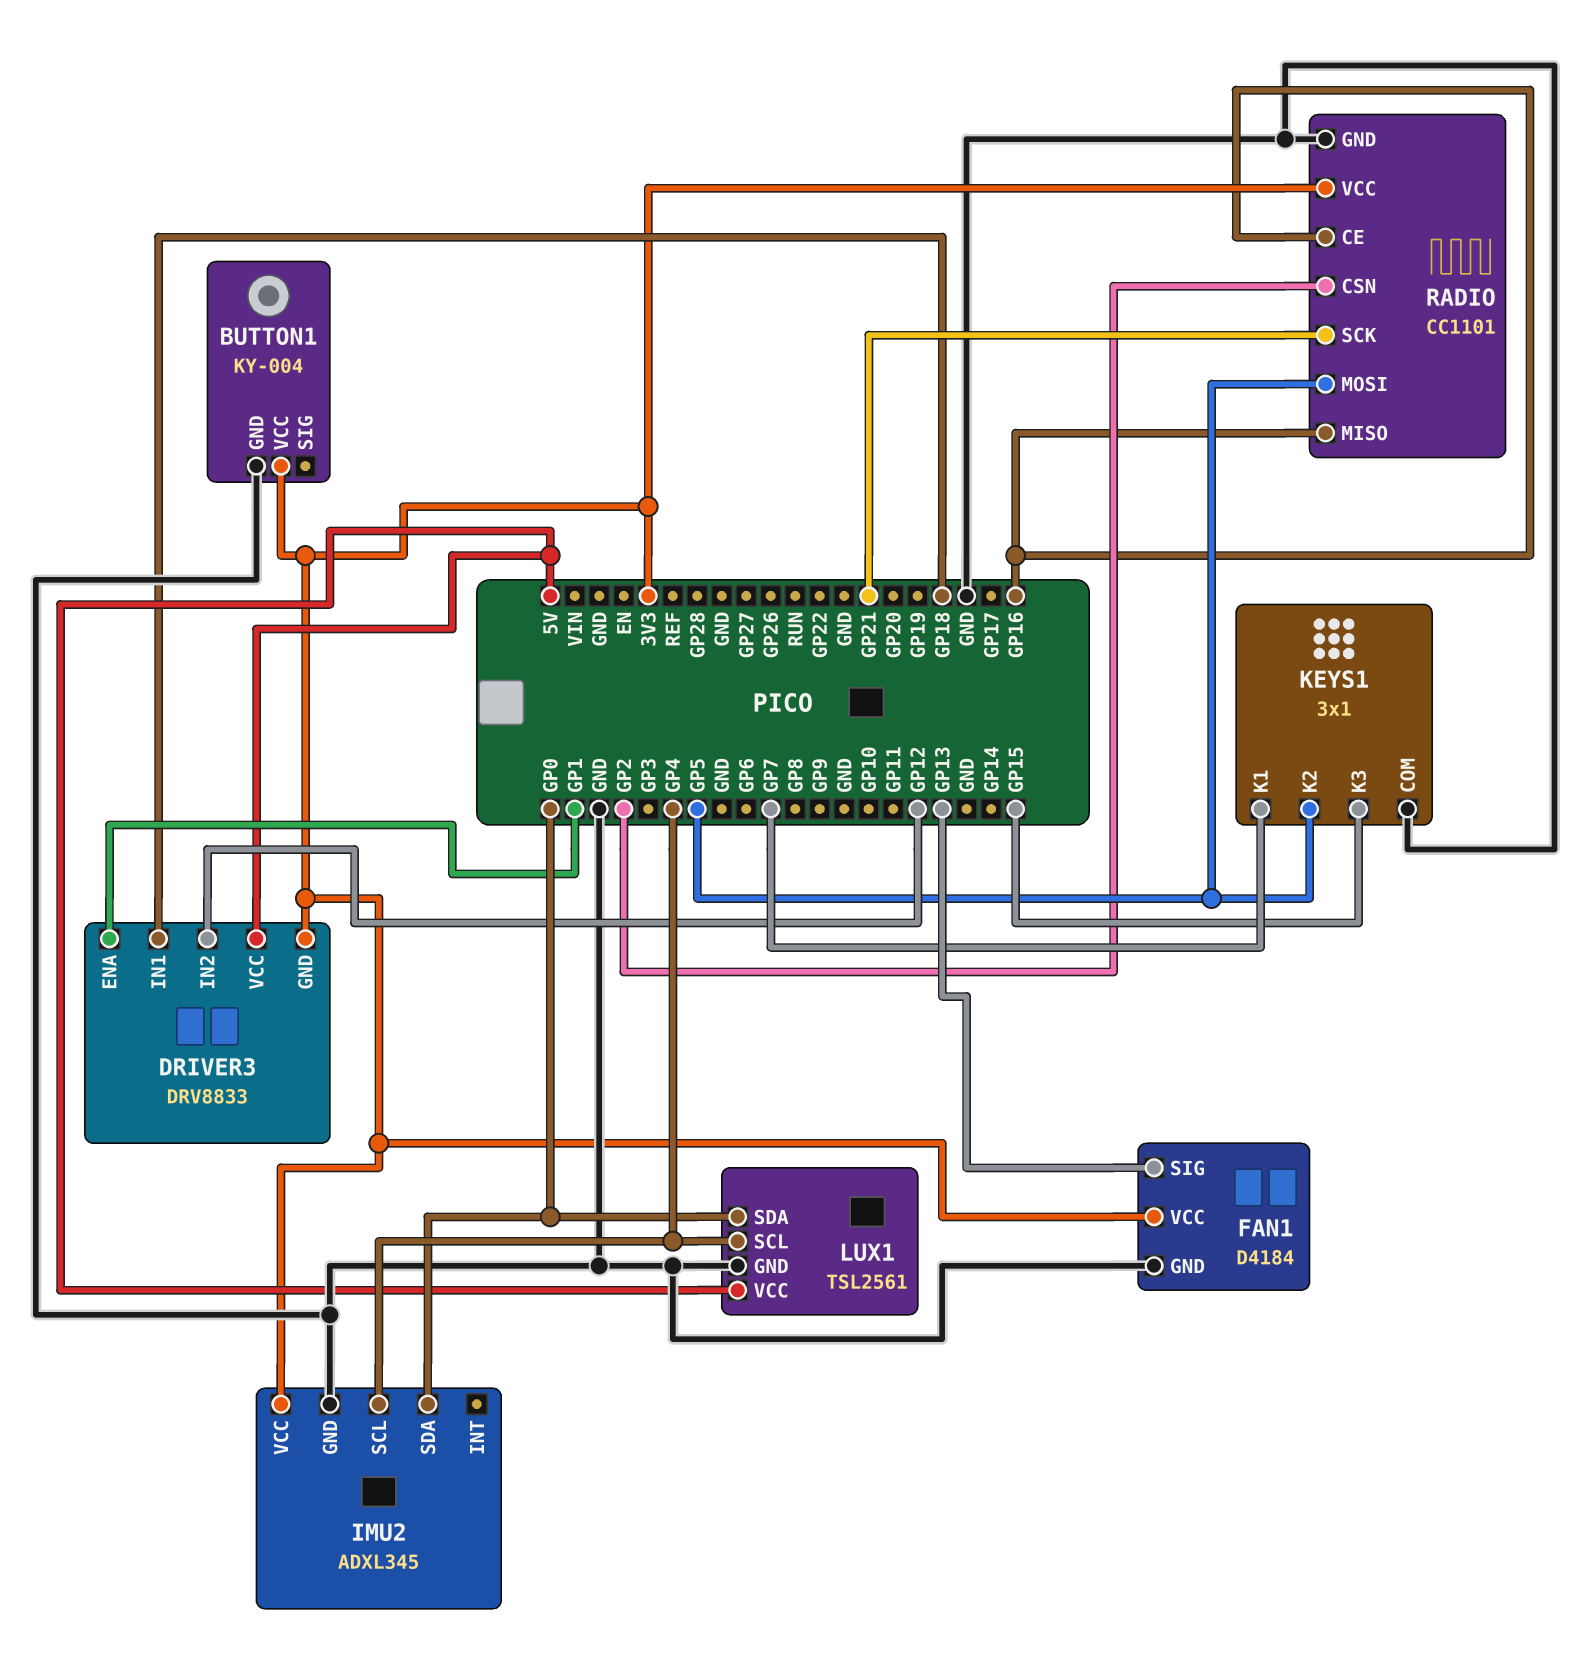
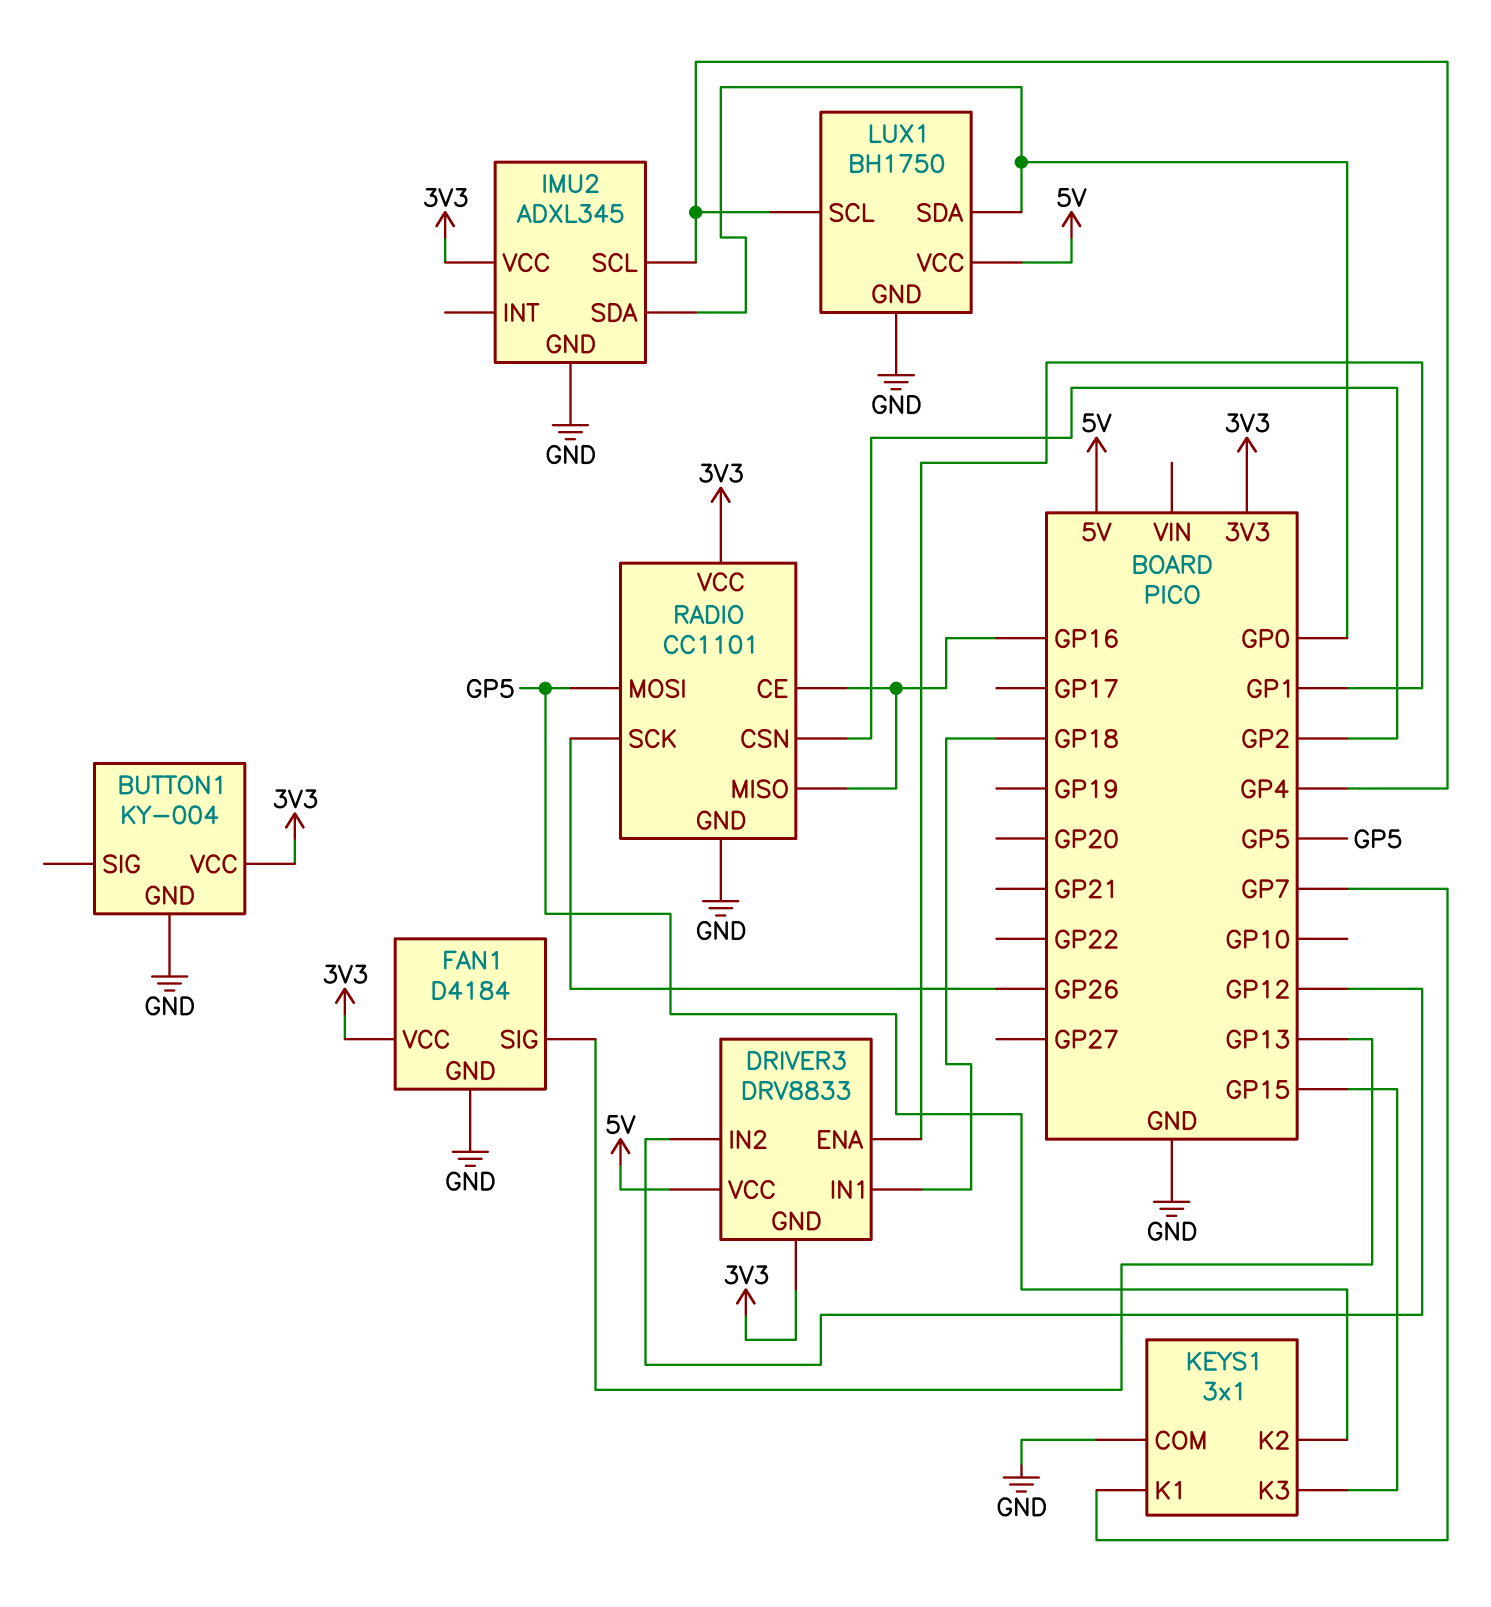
LUX1: TSL2561 -> BH1750
RADIO pin SCK: GP21 -> GP26

